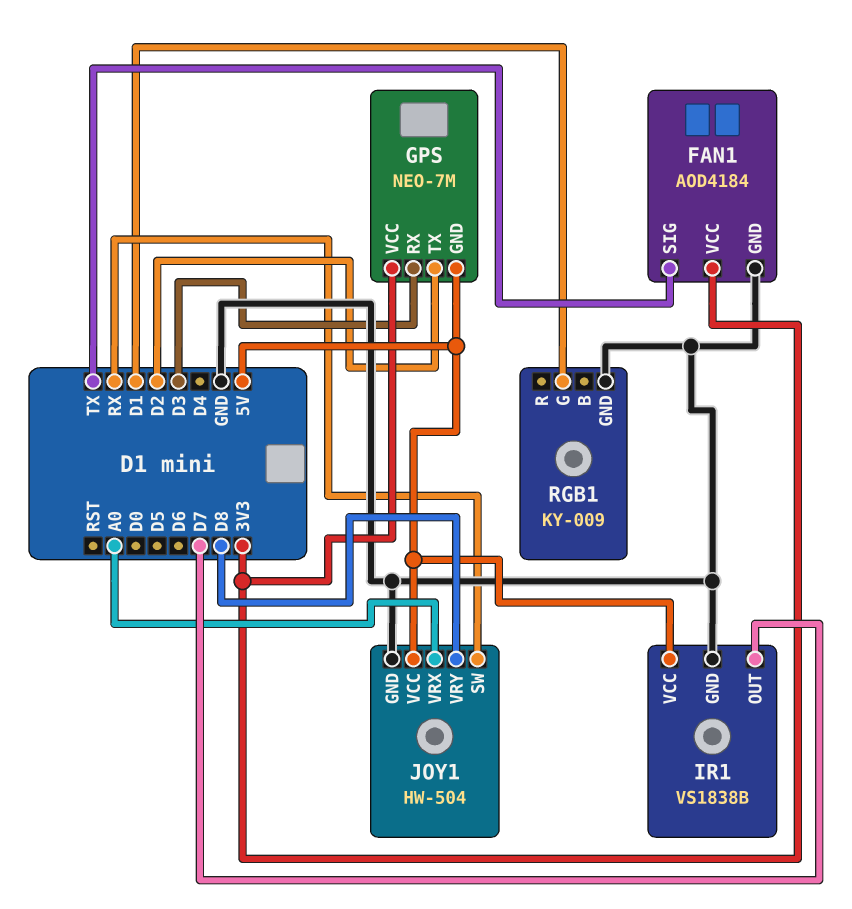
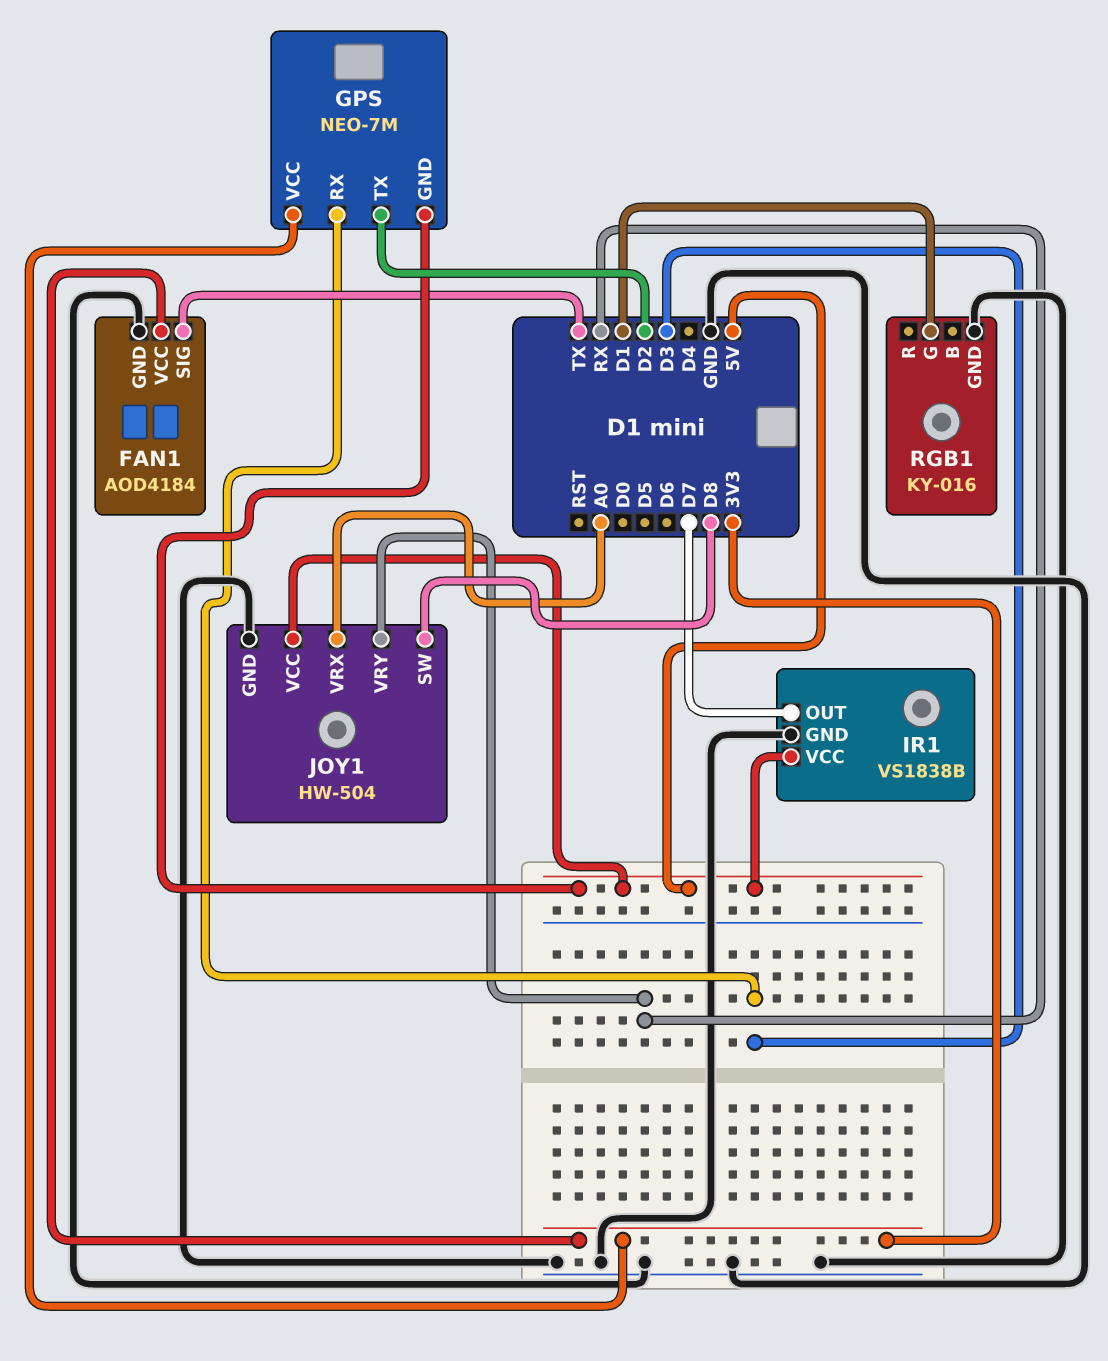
JOY1 pin SW: RX -> D8
JOY1 pin VRY: D8 -> RX
RGB1: KY-009 -> KY-016

